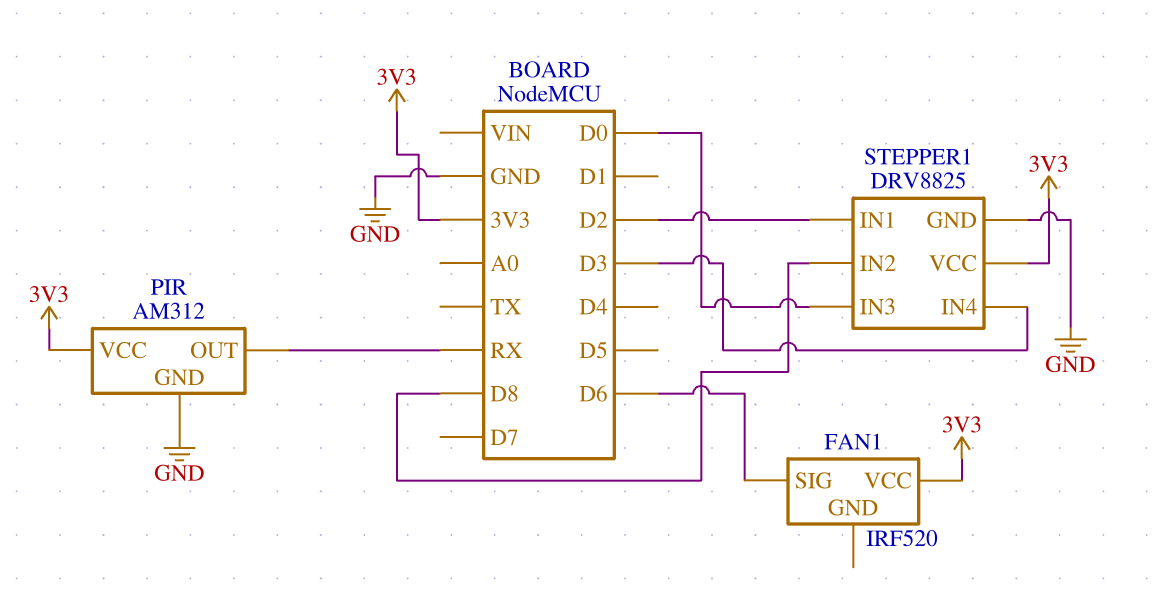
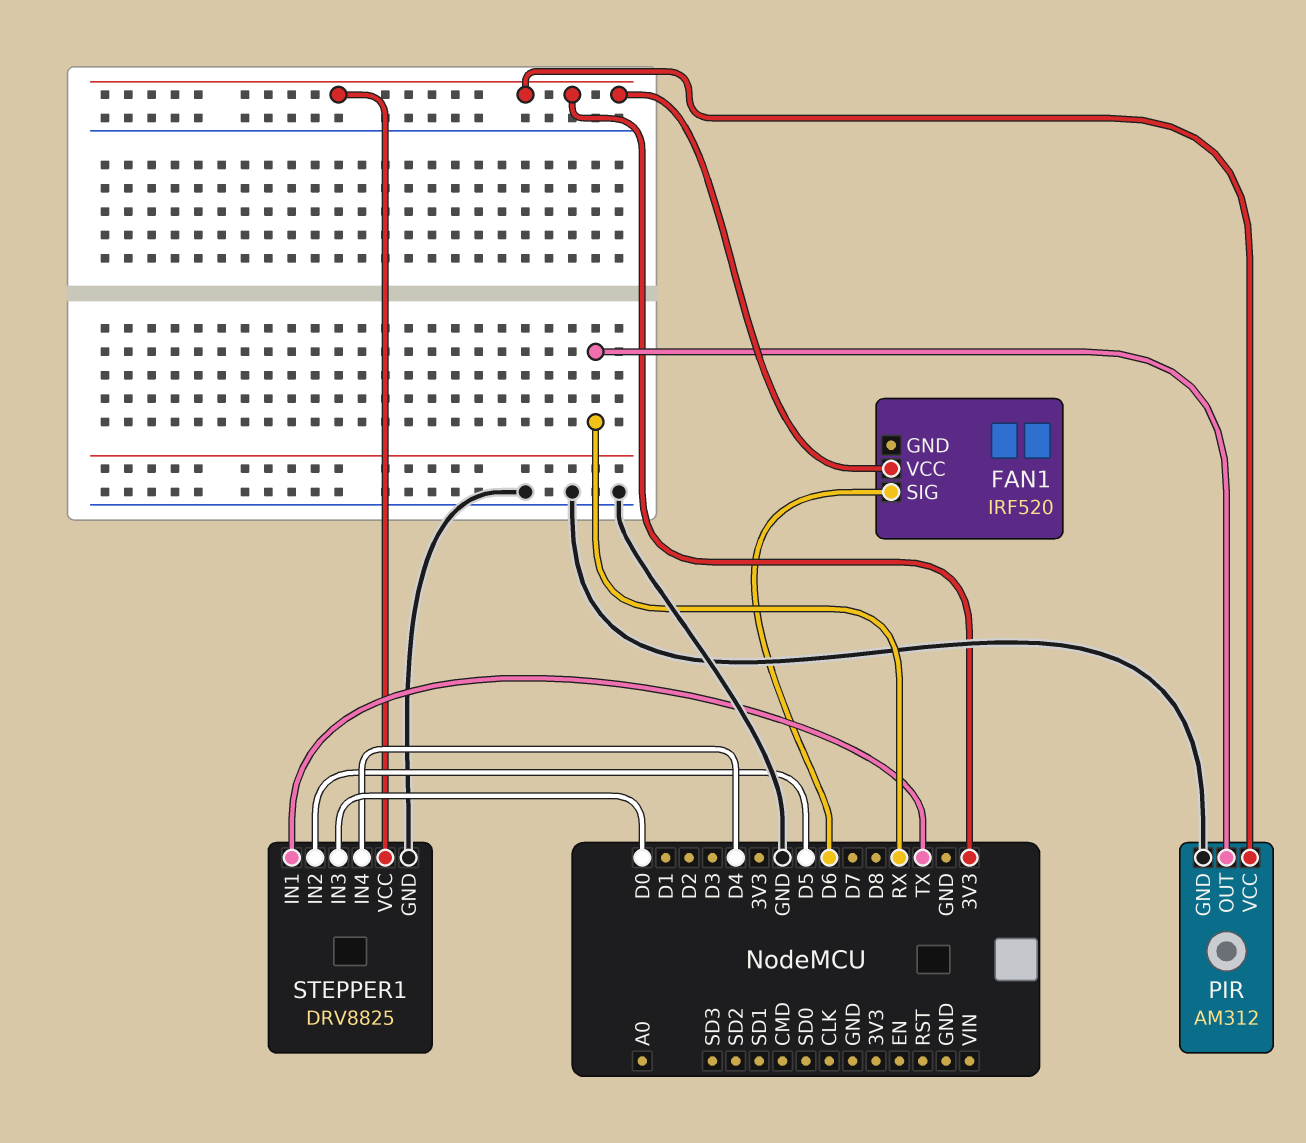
STEPPER1 pin IN1: D2 -> TX
STEPPER1 pin IN2: D8 -> D5
STEPPER1 pin IN4: D3 -> D4

